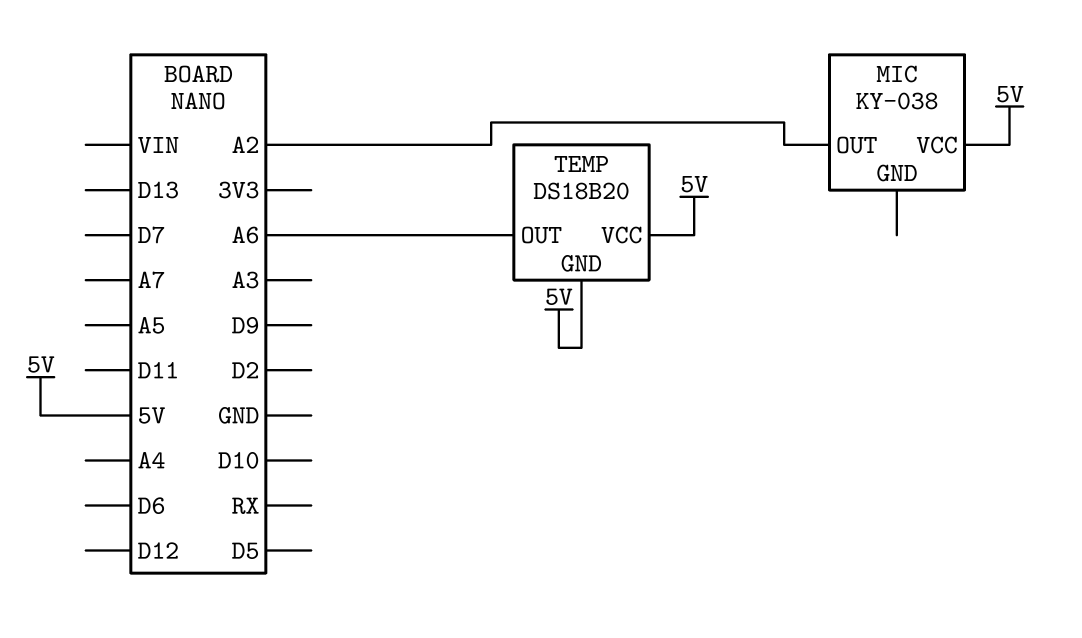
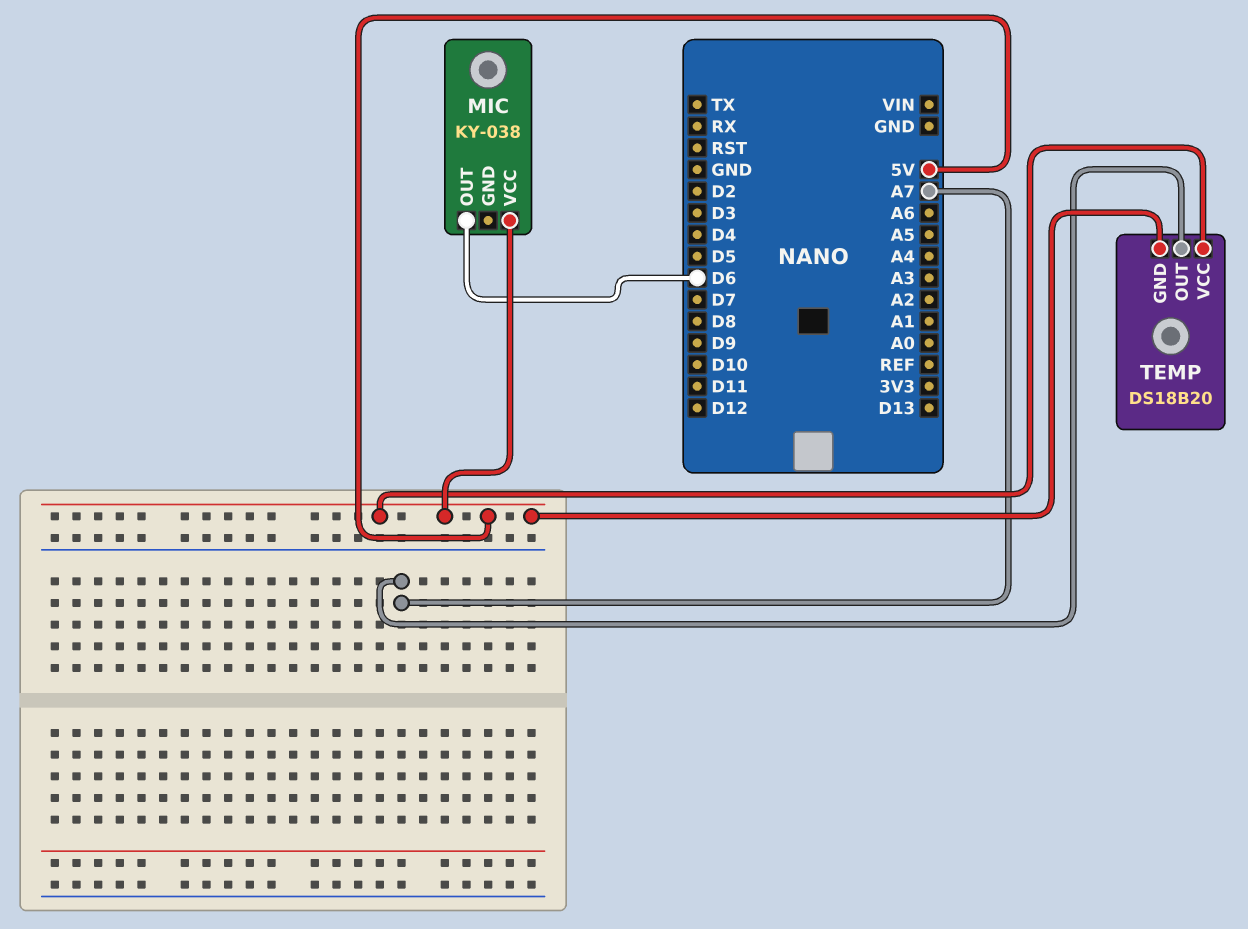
MIC pin OUT: A2 -> D6
TEMP pin OUT: A6 -> A7

